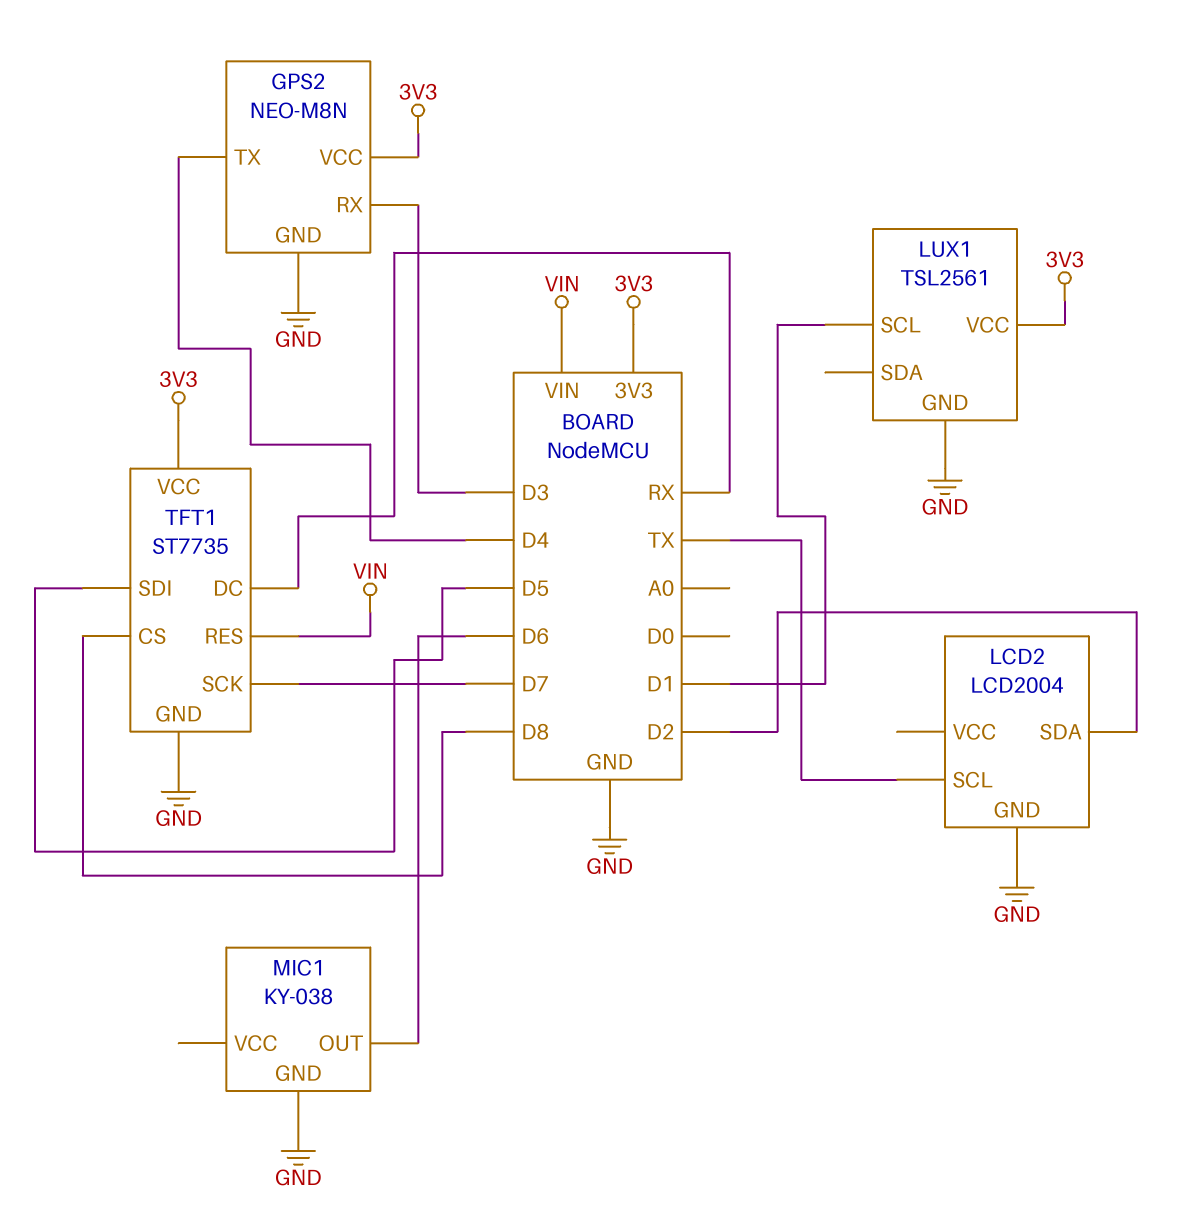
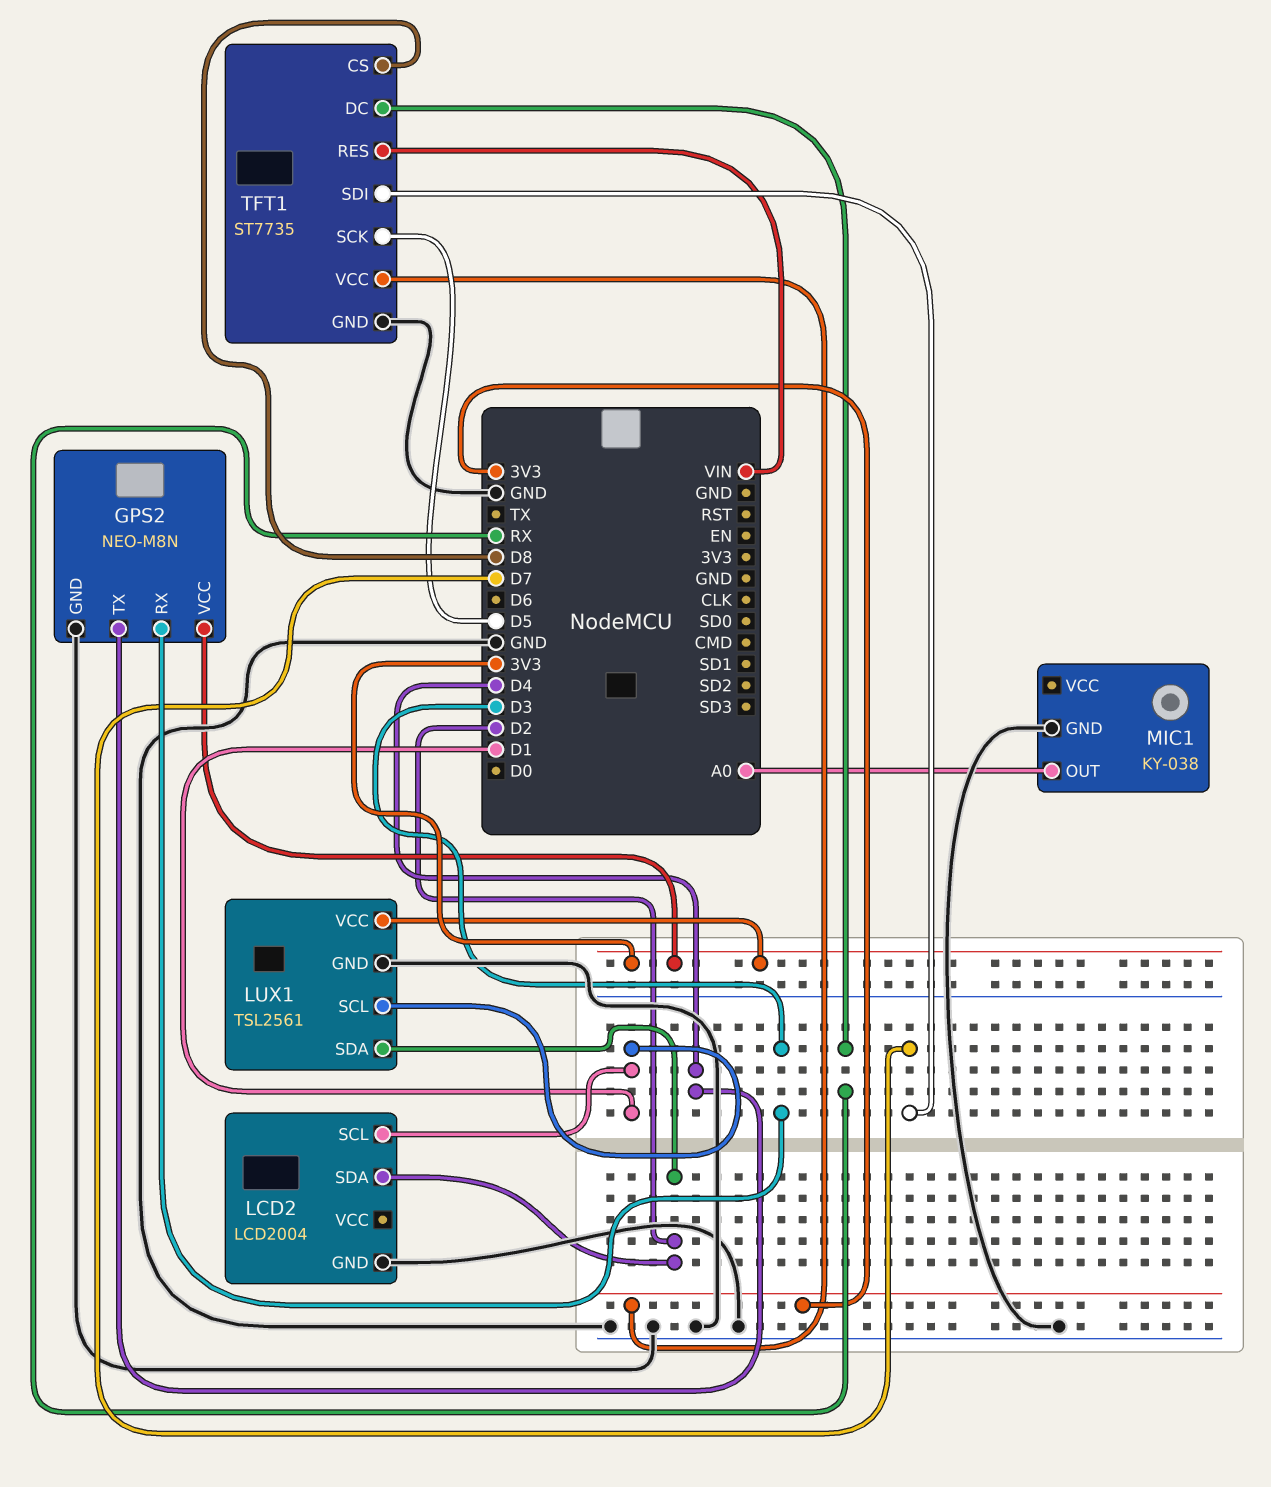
LCD2 pin SCL: TX -> D1
LUX1 pin SDA: none -> D2
MIC1 pin OUT: D6 -> A0
TFT1 pin SCK: D7 -> D5
TFT1 pin SDI: D5 -> D7

